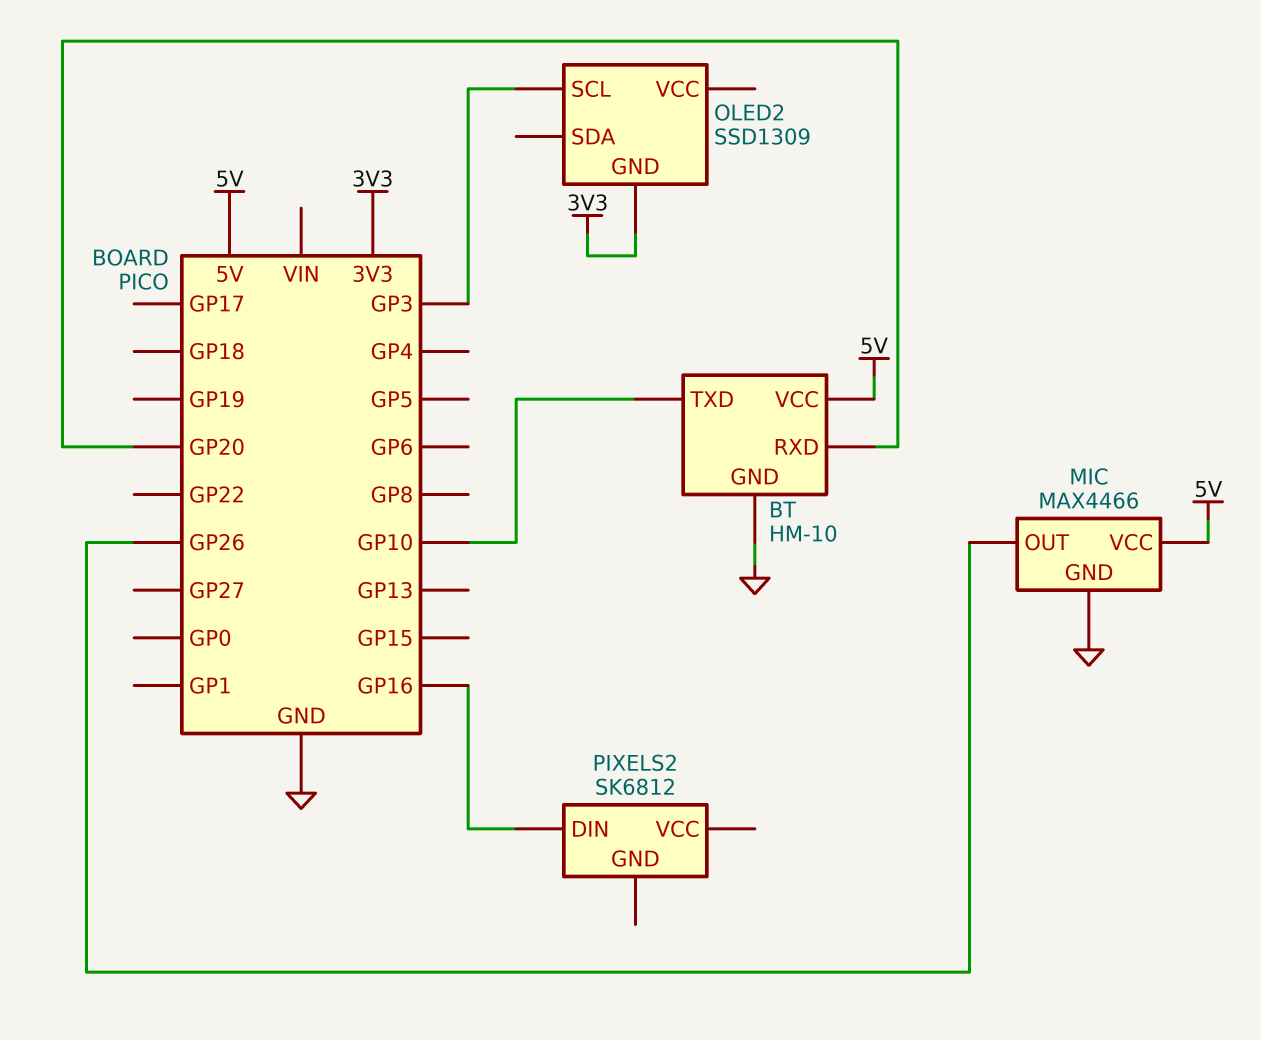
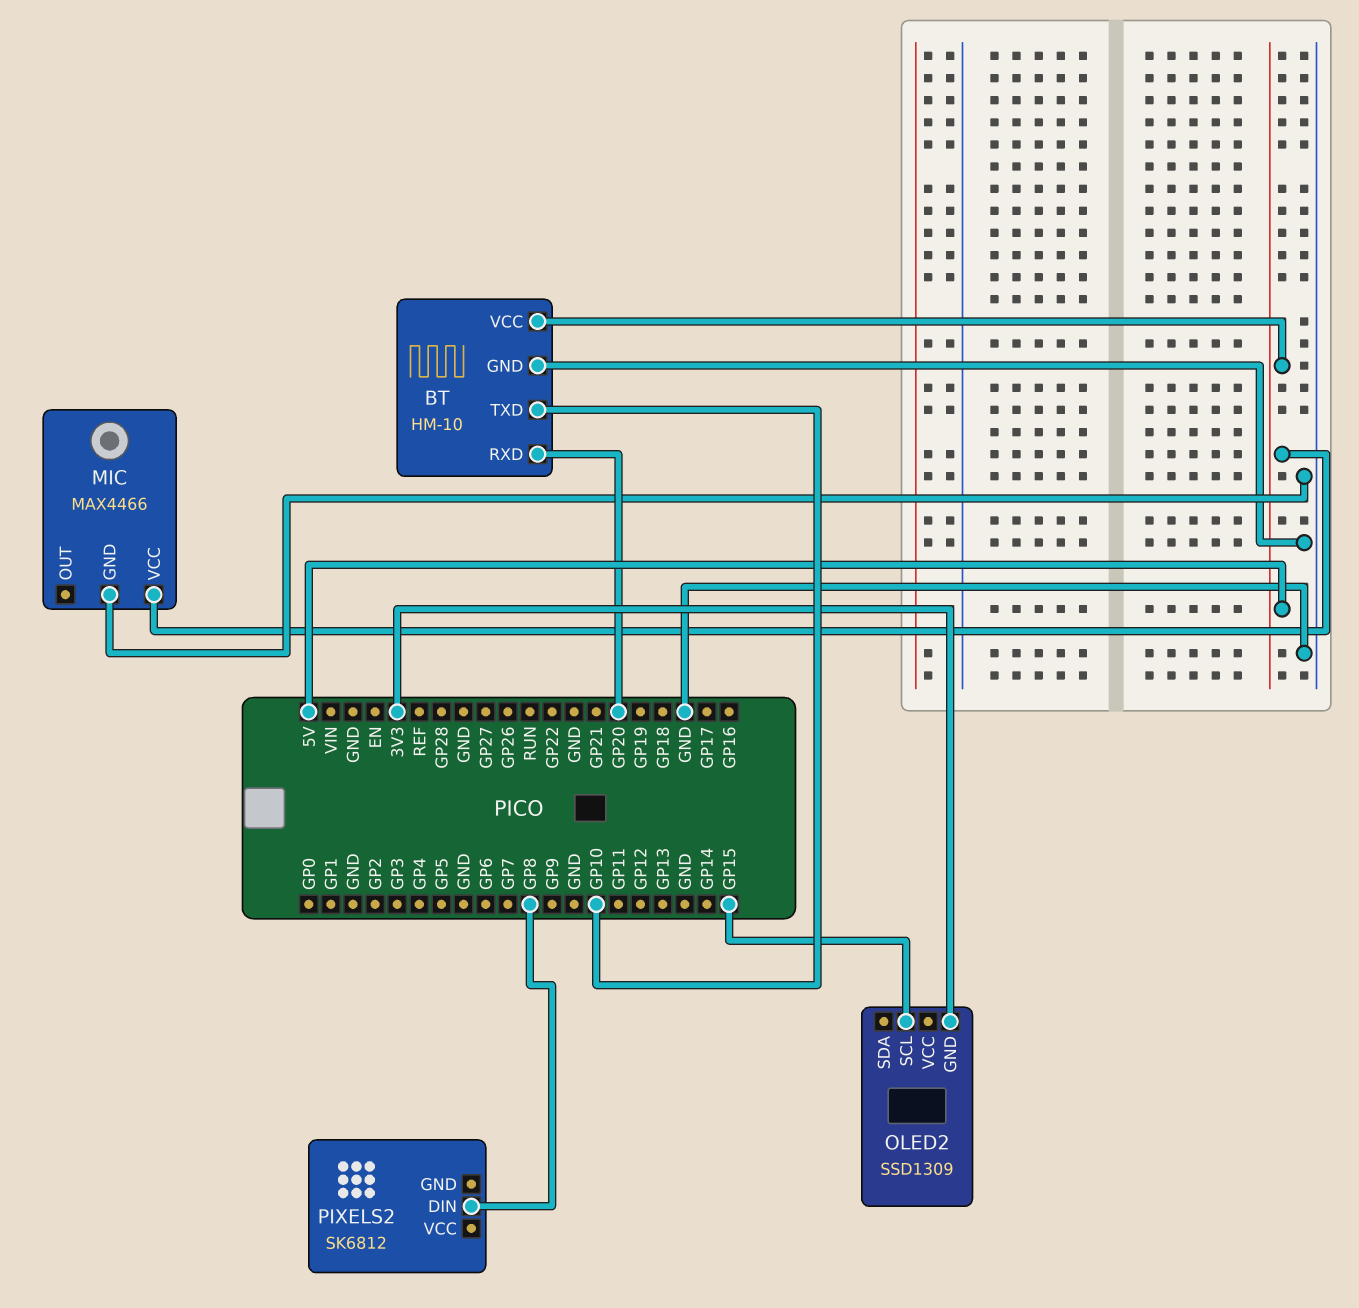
MIC pin OUT: GP26 -> none
OLED2 pin SCL: GP3 -> GP15
PIXELS2 pin DIN: GP16 -> GP8

